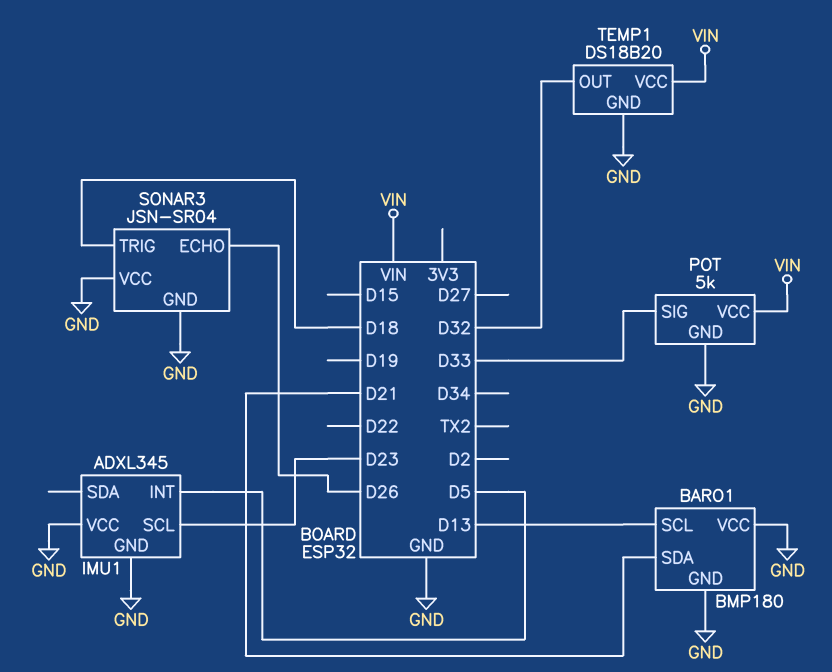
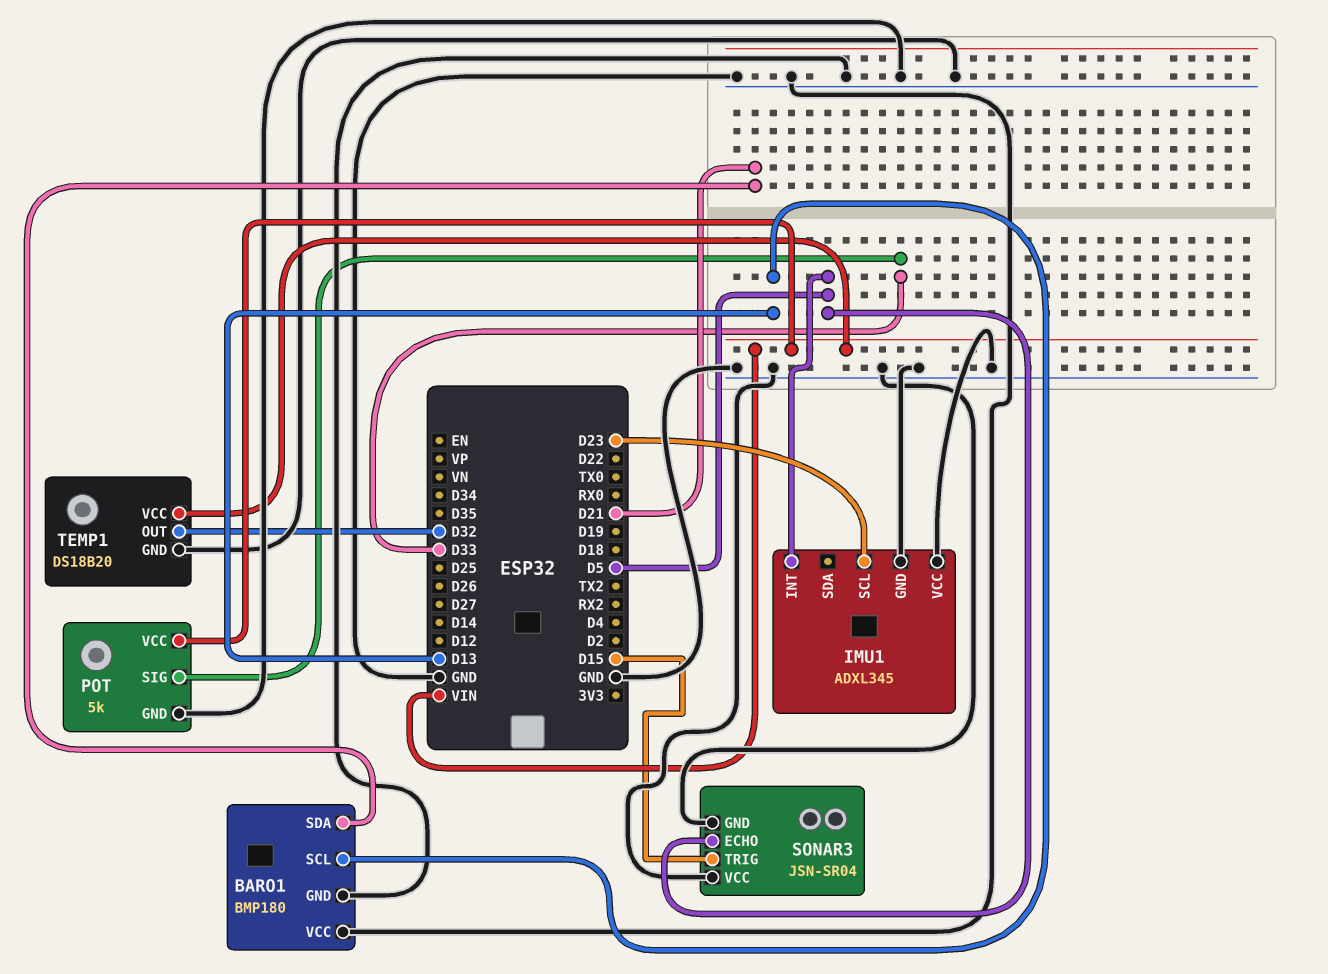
SONAR3 pin ECHO: D26 -> D5
SONAR3 pin TRIG: D18 -> D15

